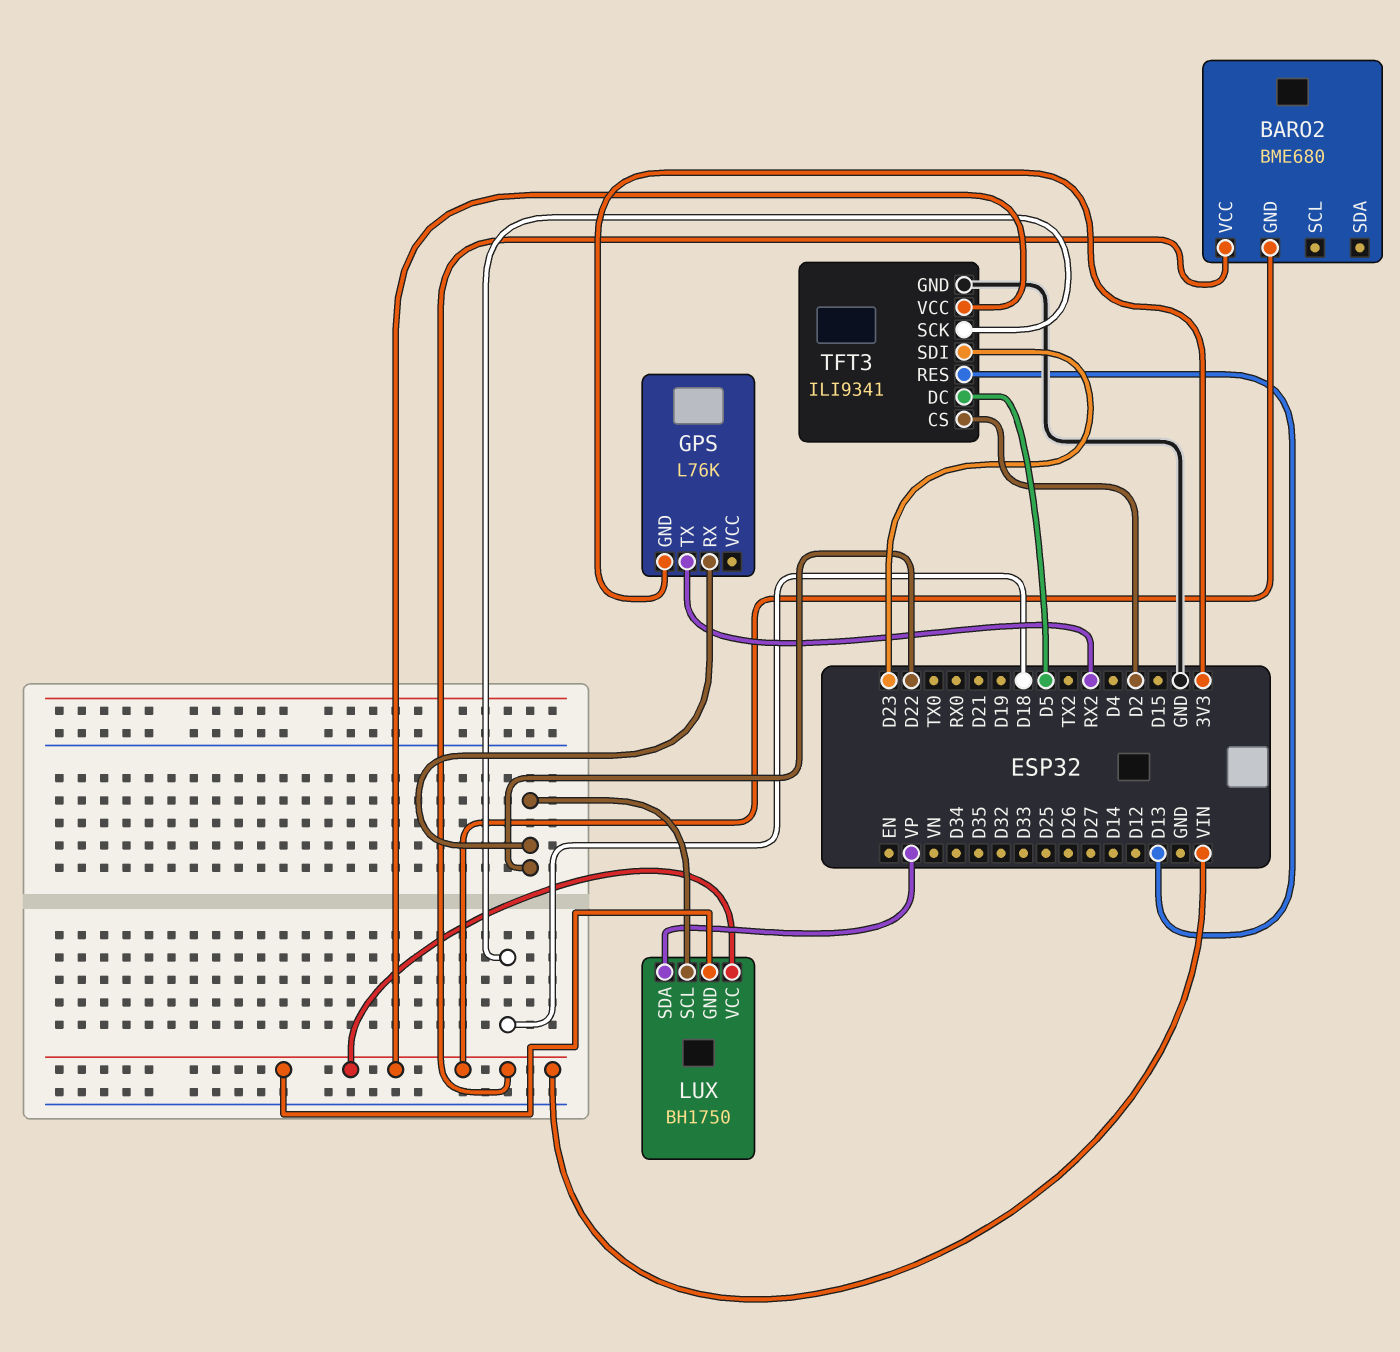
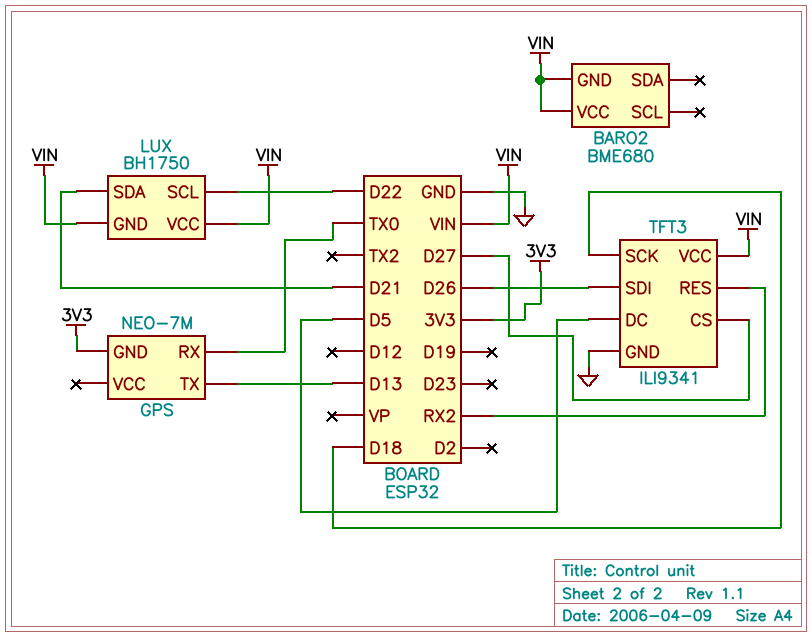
GPS: L76K -> NEO-7M
GPS pin RX: D22 -> TX0
GPS pin TX: RX2 -> D13
LUX pin SDA: VP -> D21
TFT3 pin CS: D2 -> D27
TFT3 pin RES: D13 -> RX2
TFT3 pin SDI: D23 -> D26

